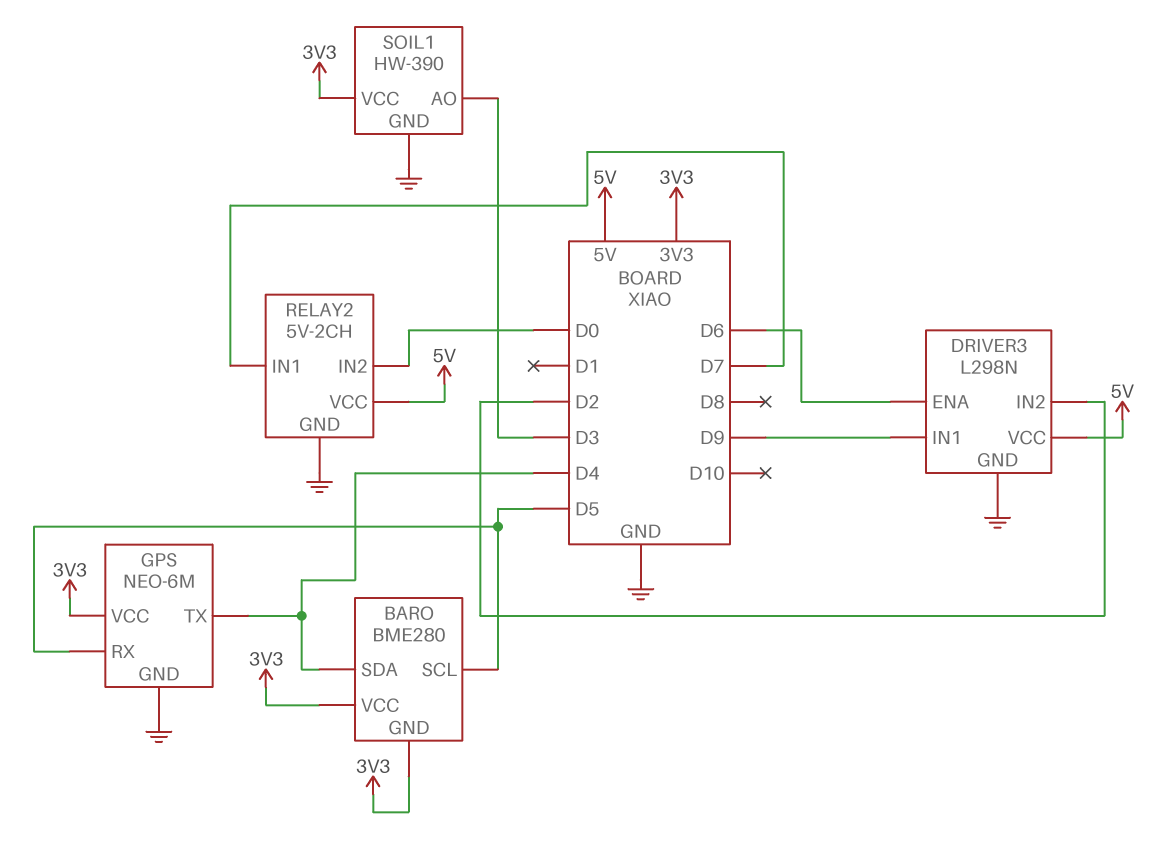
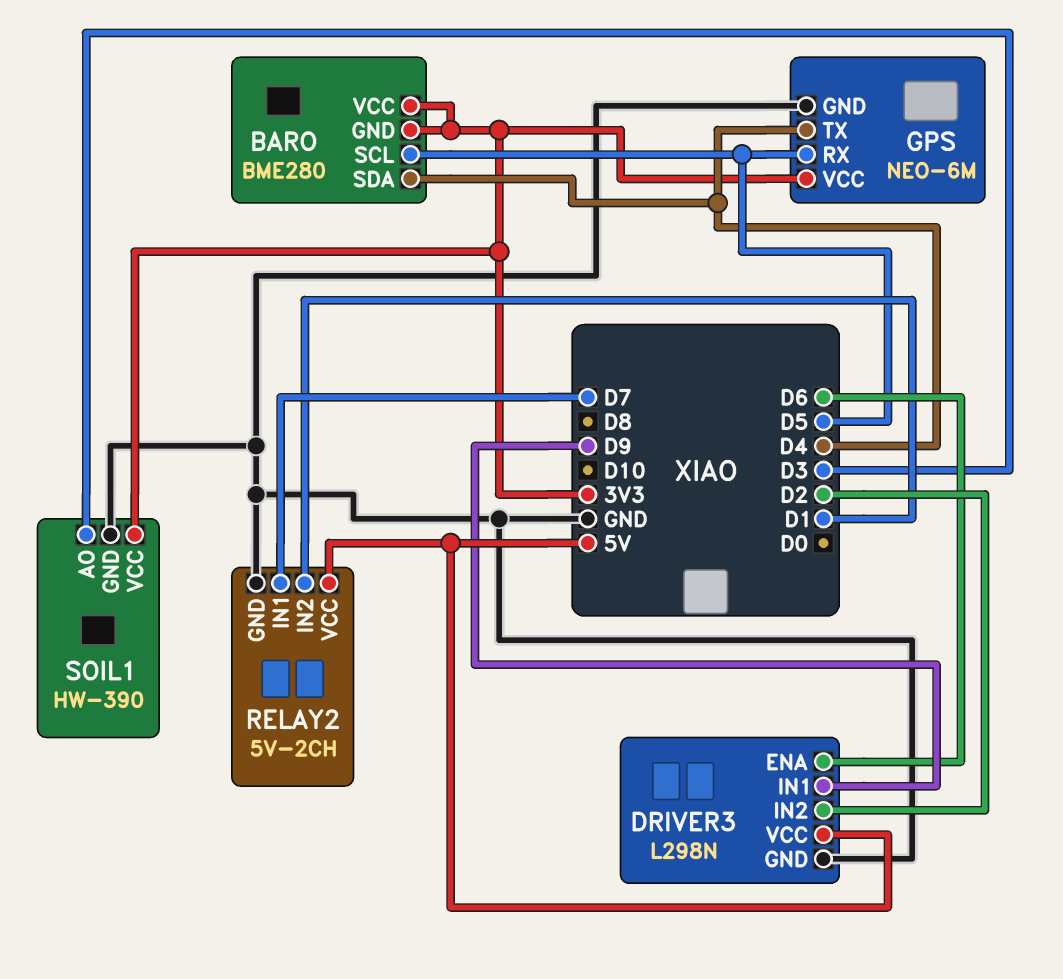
RELAY2 pin IN2: D0 -> D1

